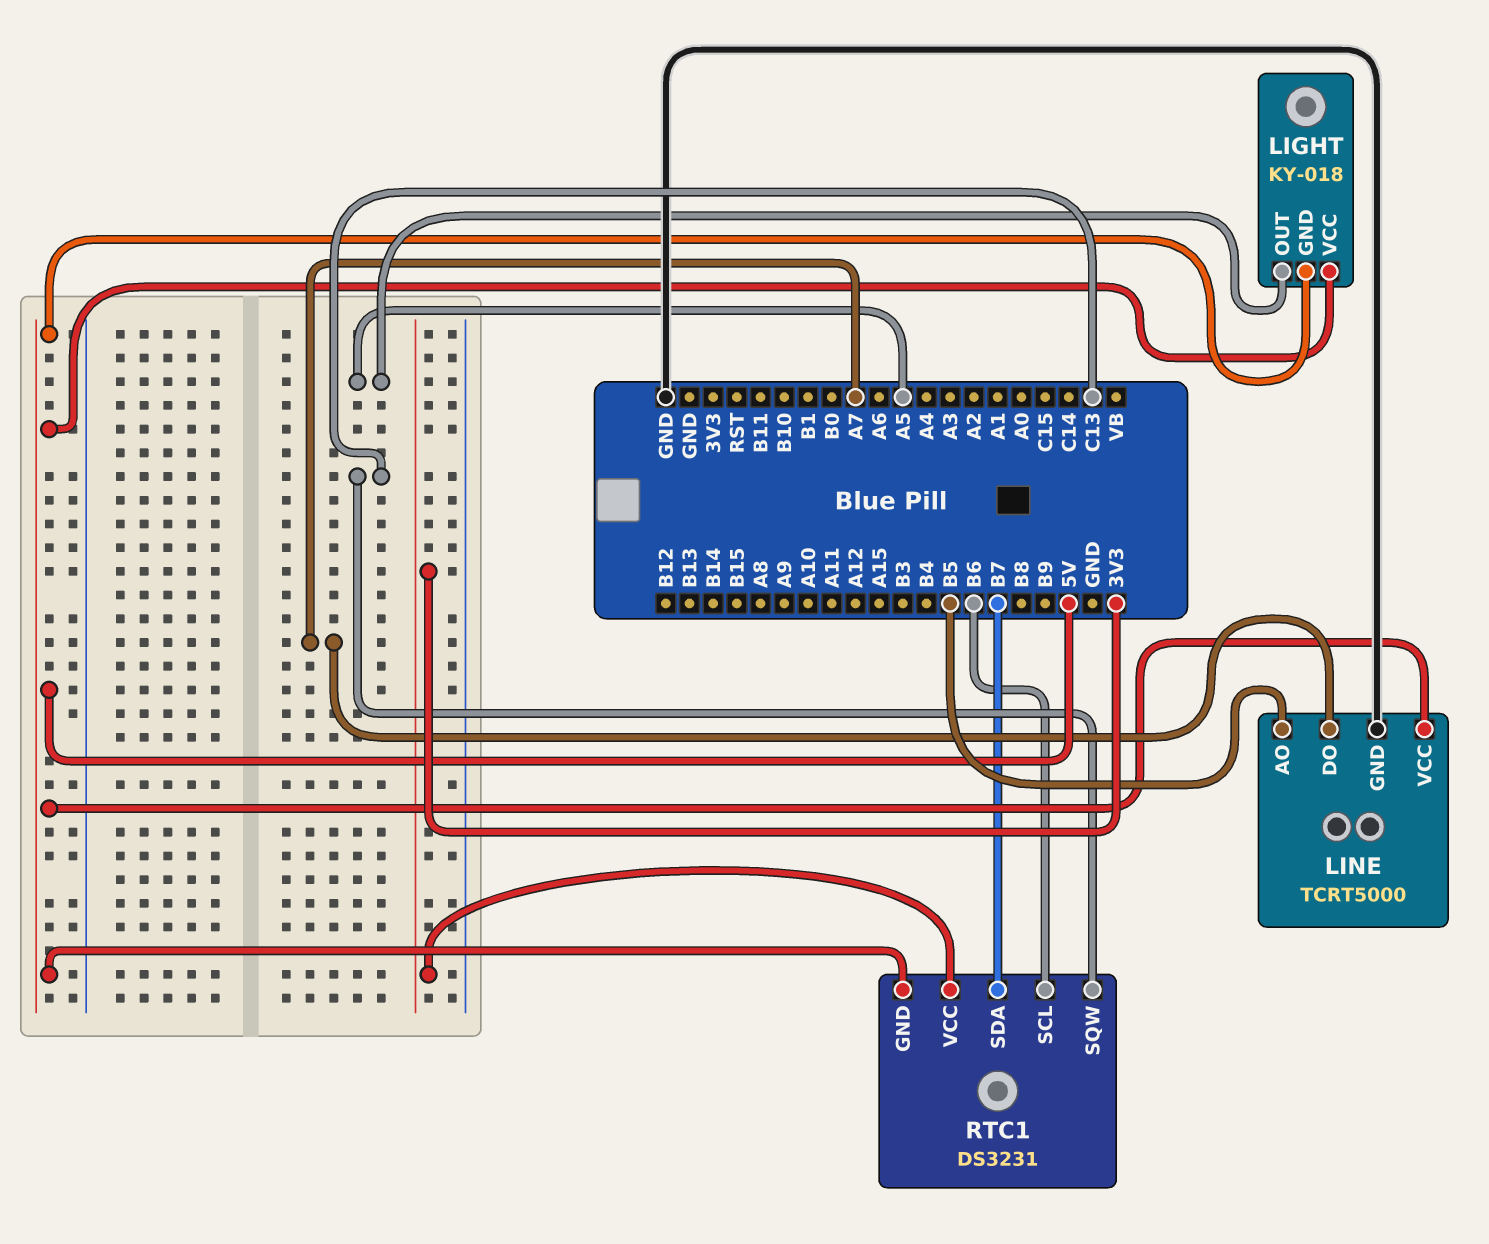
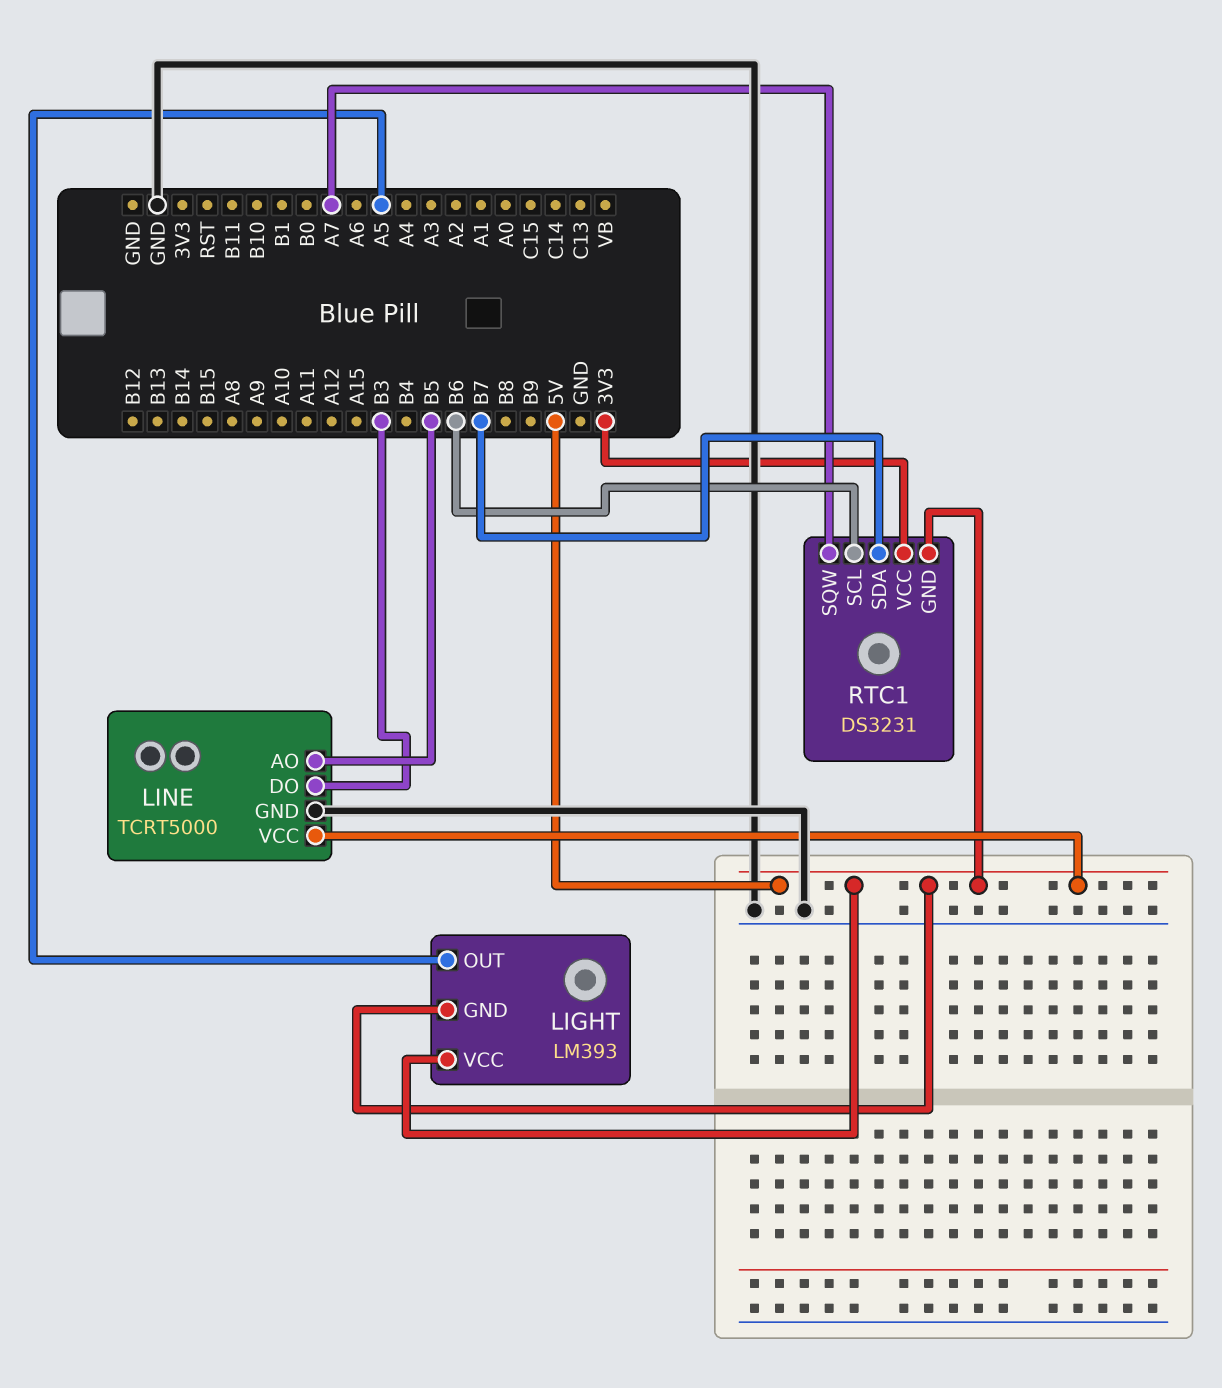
LIGHT: KY-018 -> LM393
LINE pin DO: A7 -> B3
RTC1 pin SQW: C13 -> A7

